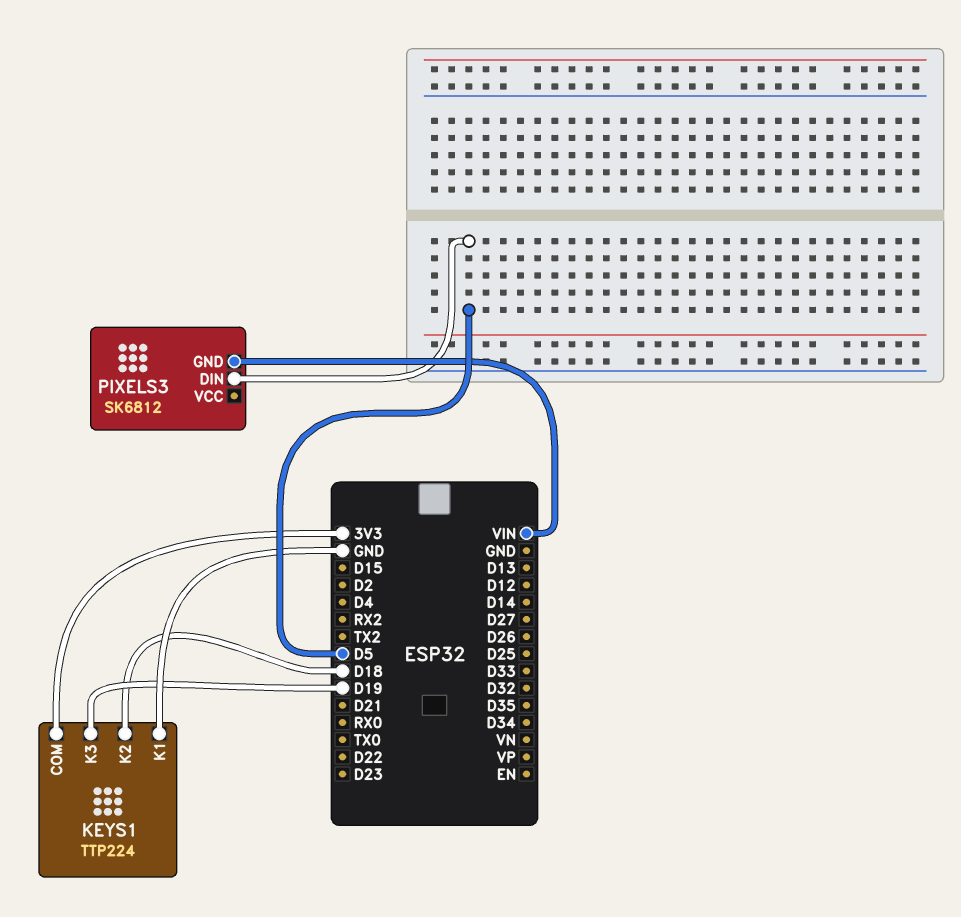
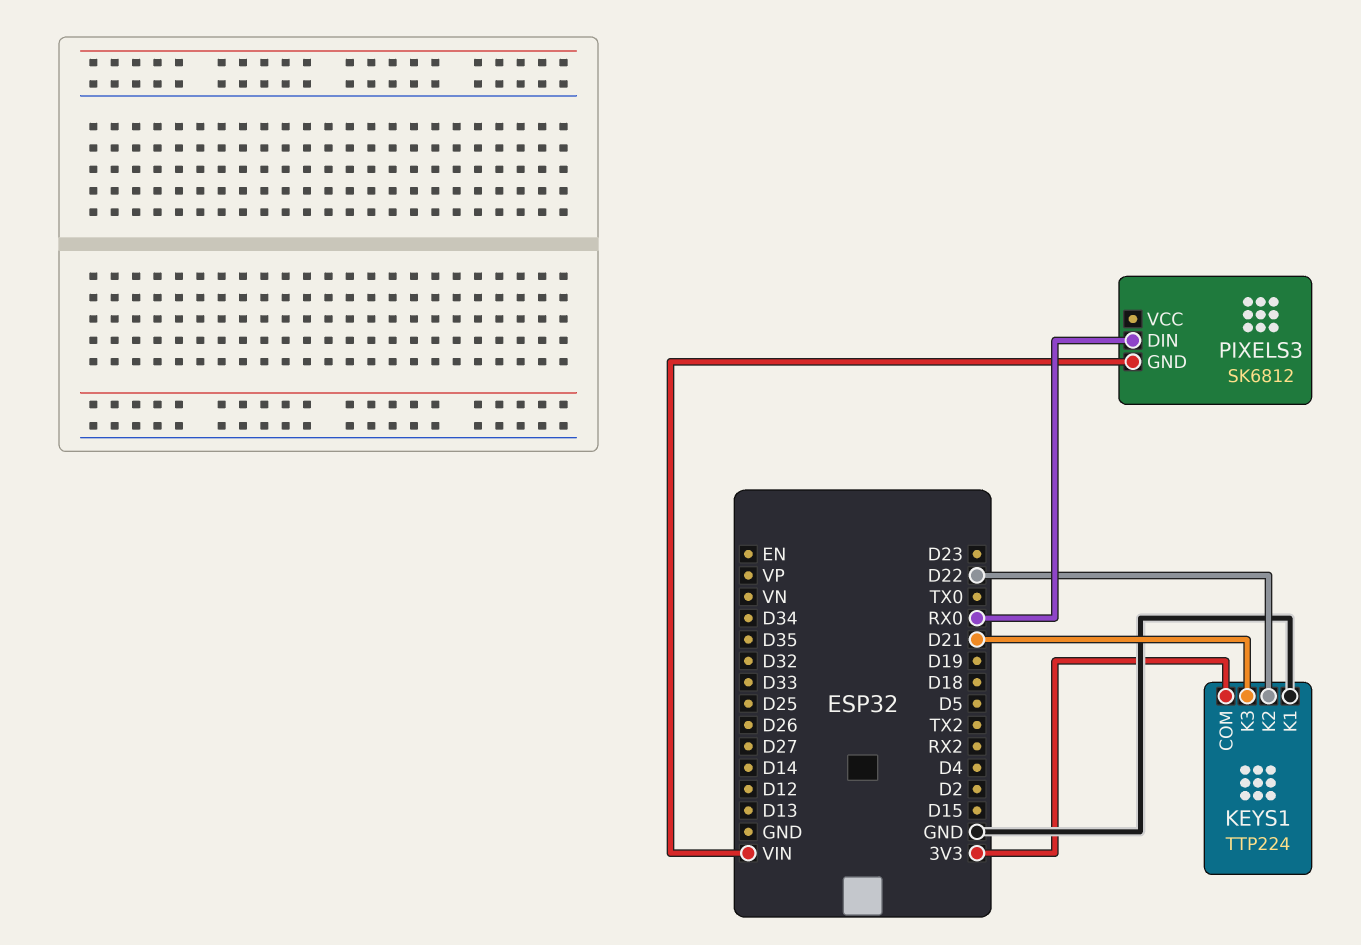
KEYS1 pin K2: D18 -> D22
KEYS1 pin K3: D19 -> D21
PIXELS3 pin DIN: D5 -> RX0

